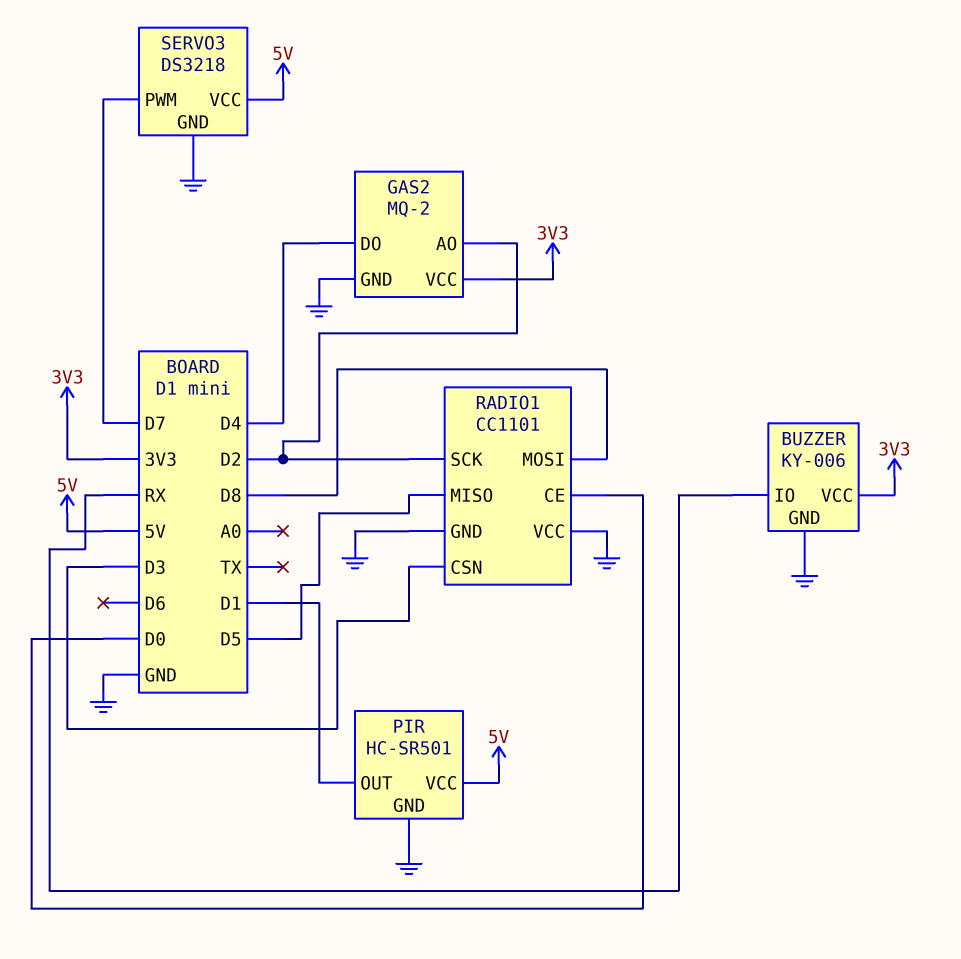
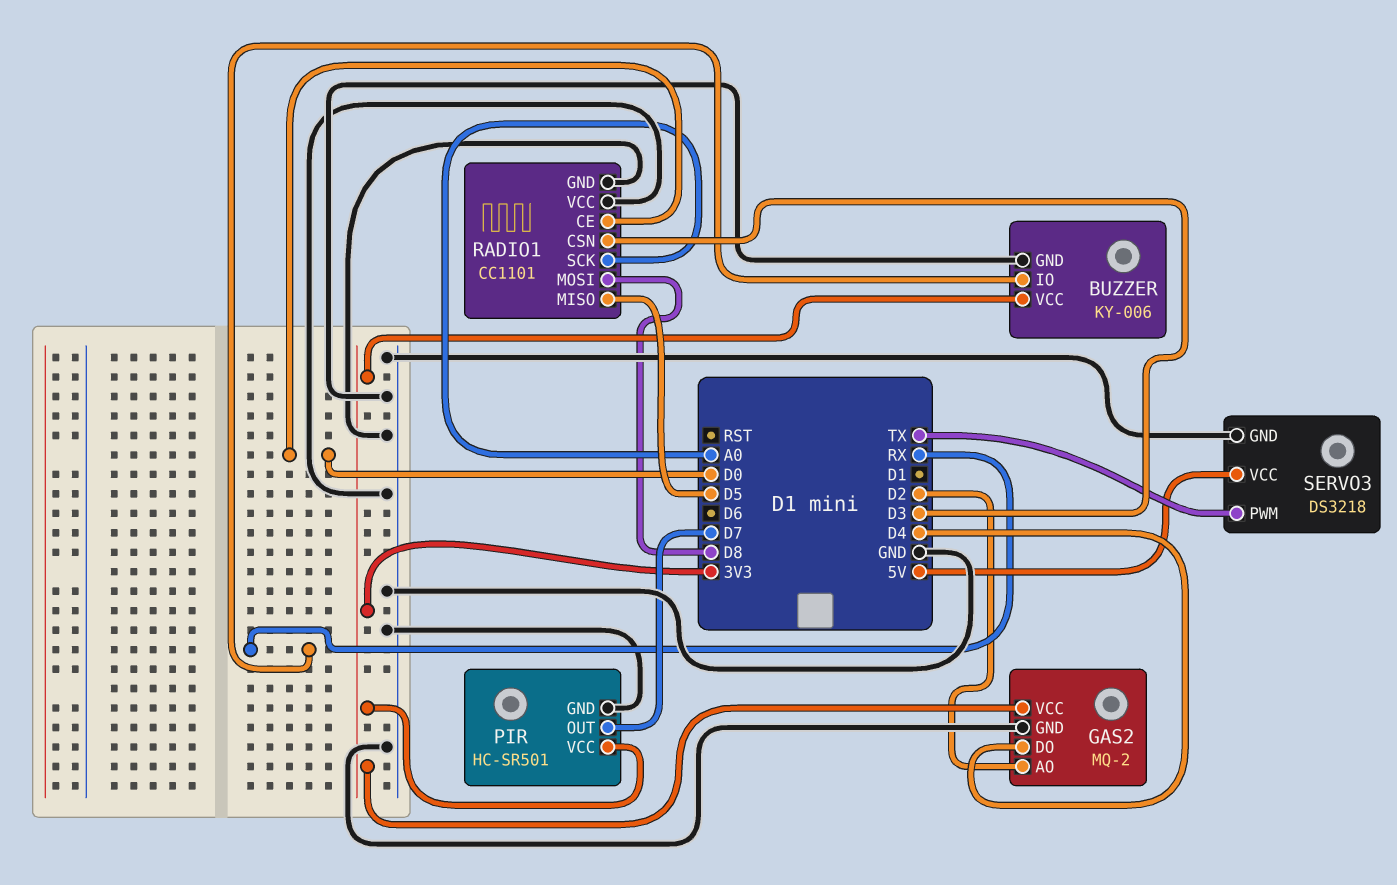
PIR pin OUT: D1 -> D7
PIR pin VCC: 5V -> 3V3
RADIO1 pin SCK: D2 -> A0
SERVO3 pin PWM: D7 -> TX

